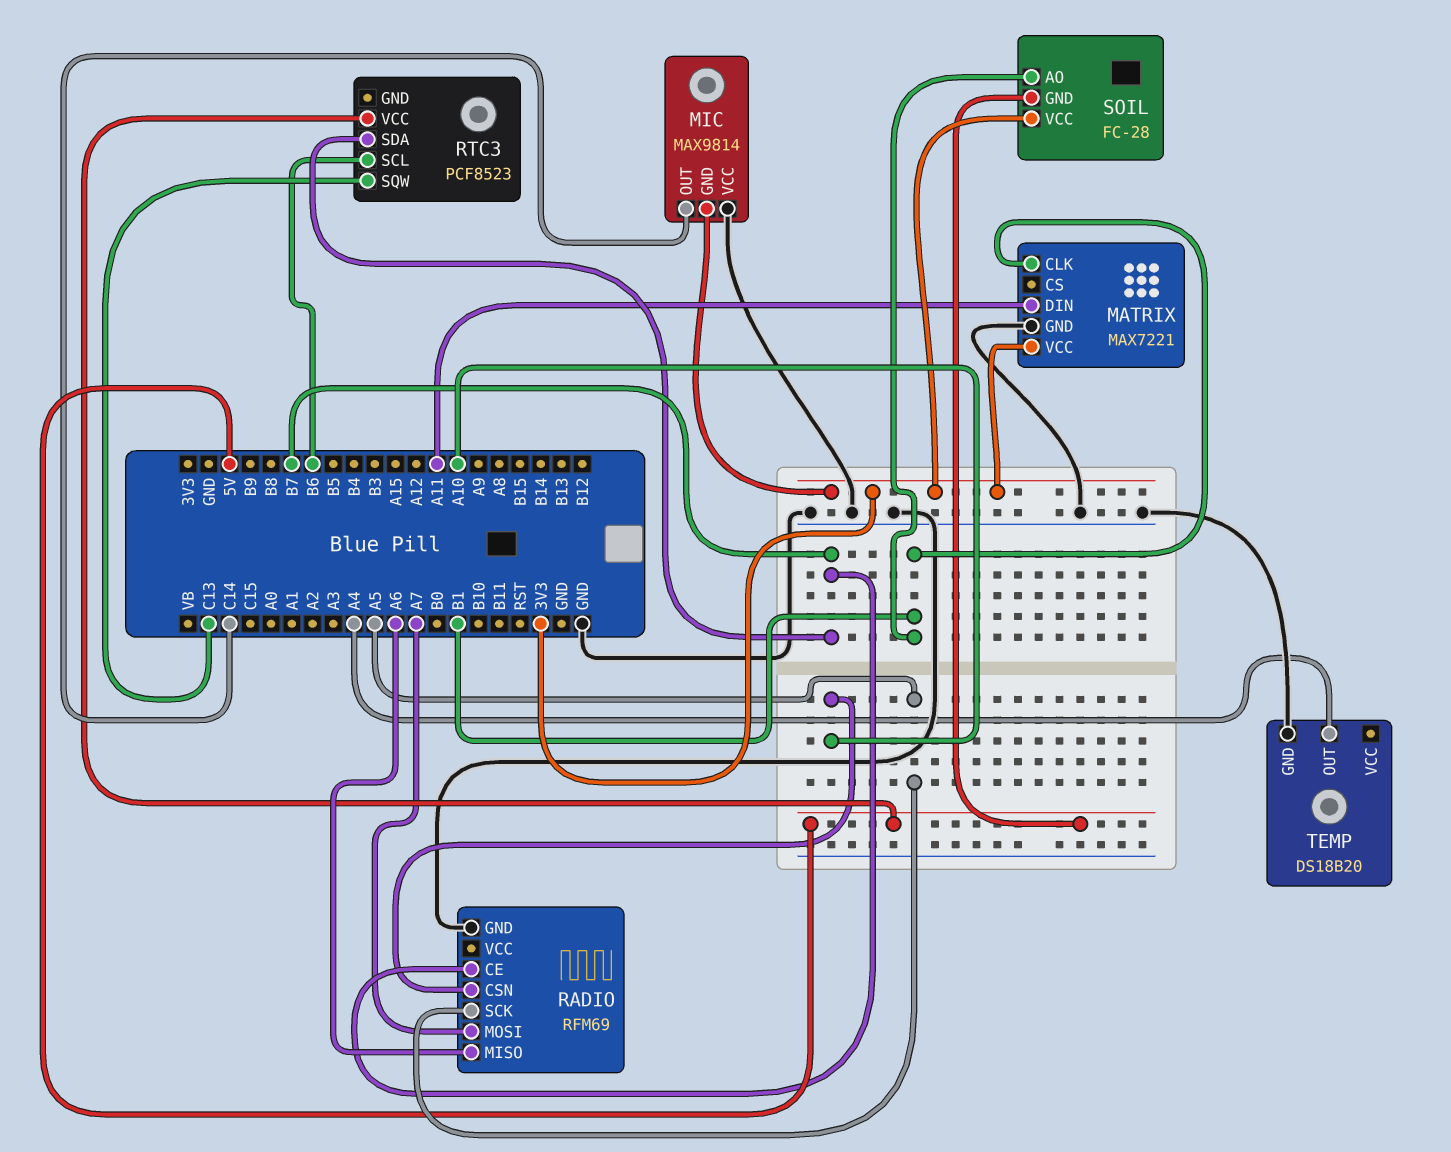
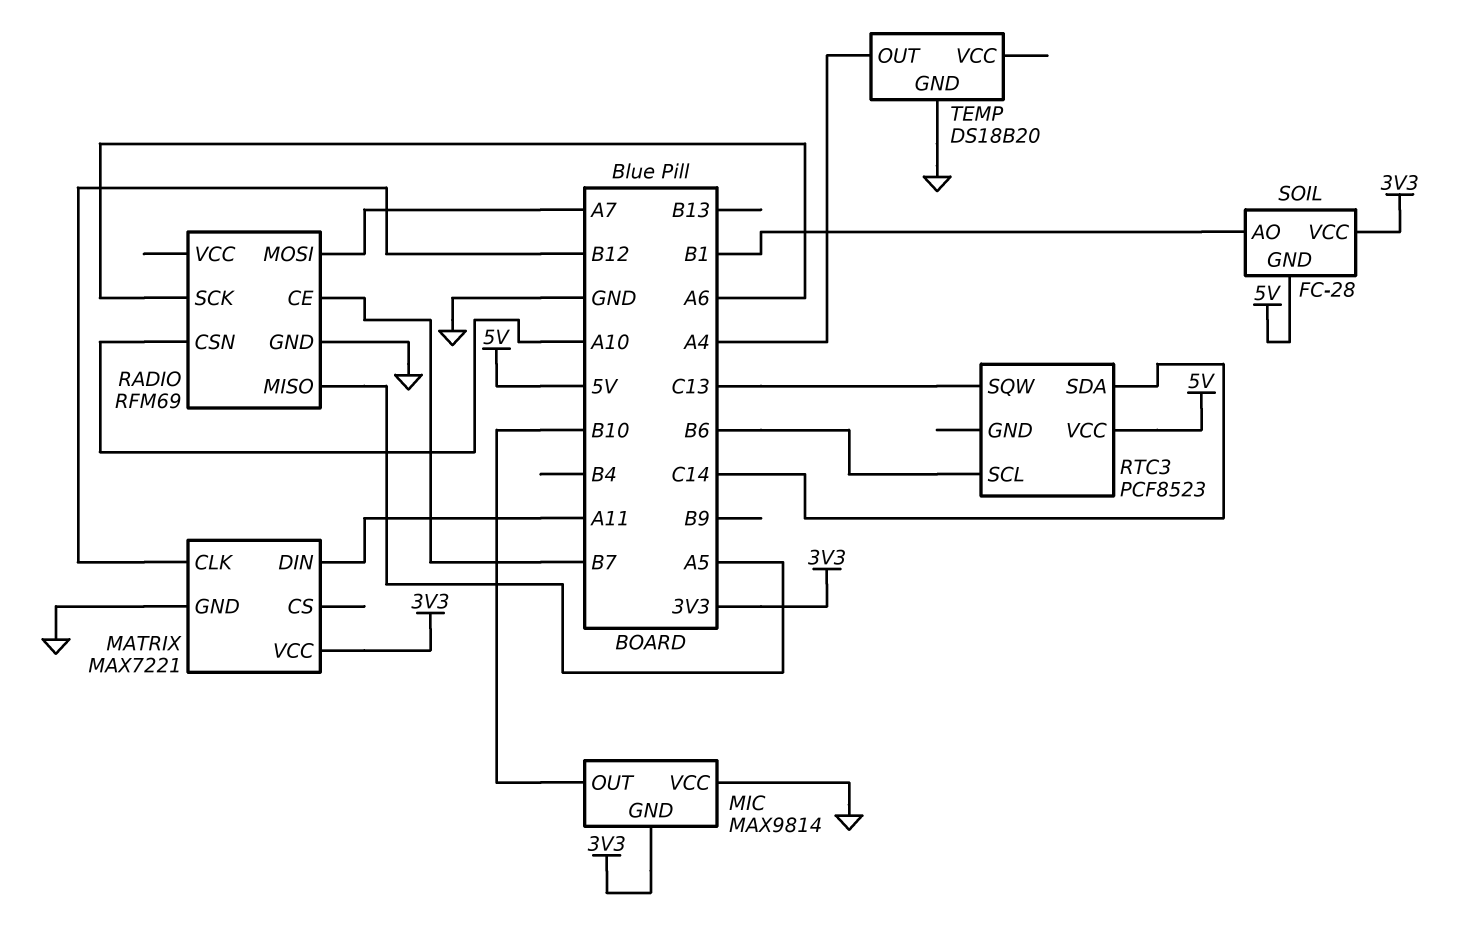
MATRIX pin CLK: B1 -> B12
MIC pin OUT: C14 -> B10
RADIO pin MISO: A6 -> A5
RADIO pin SCK: A5 -> A6
RTC3 pin SDA: B7 -> C14

